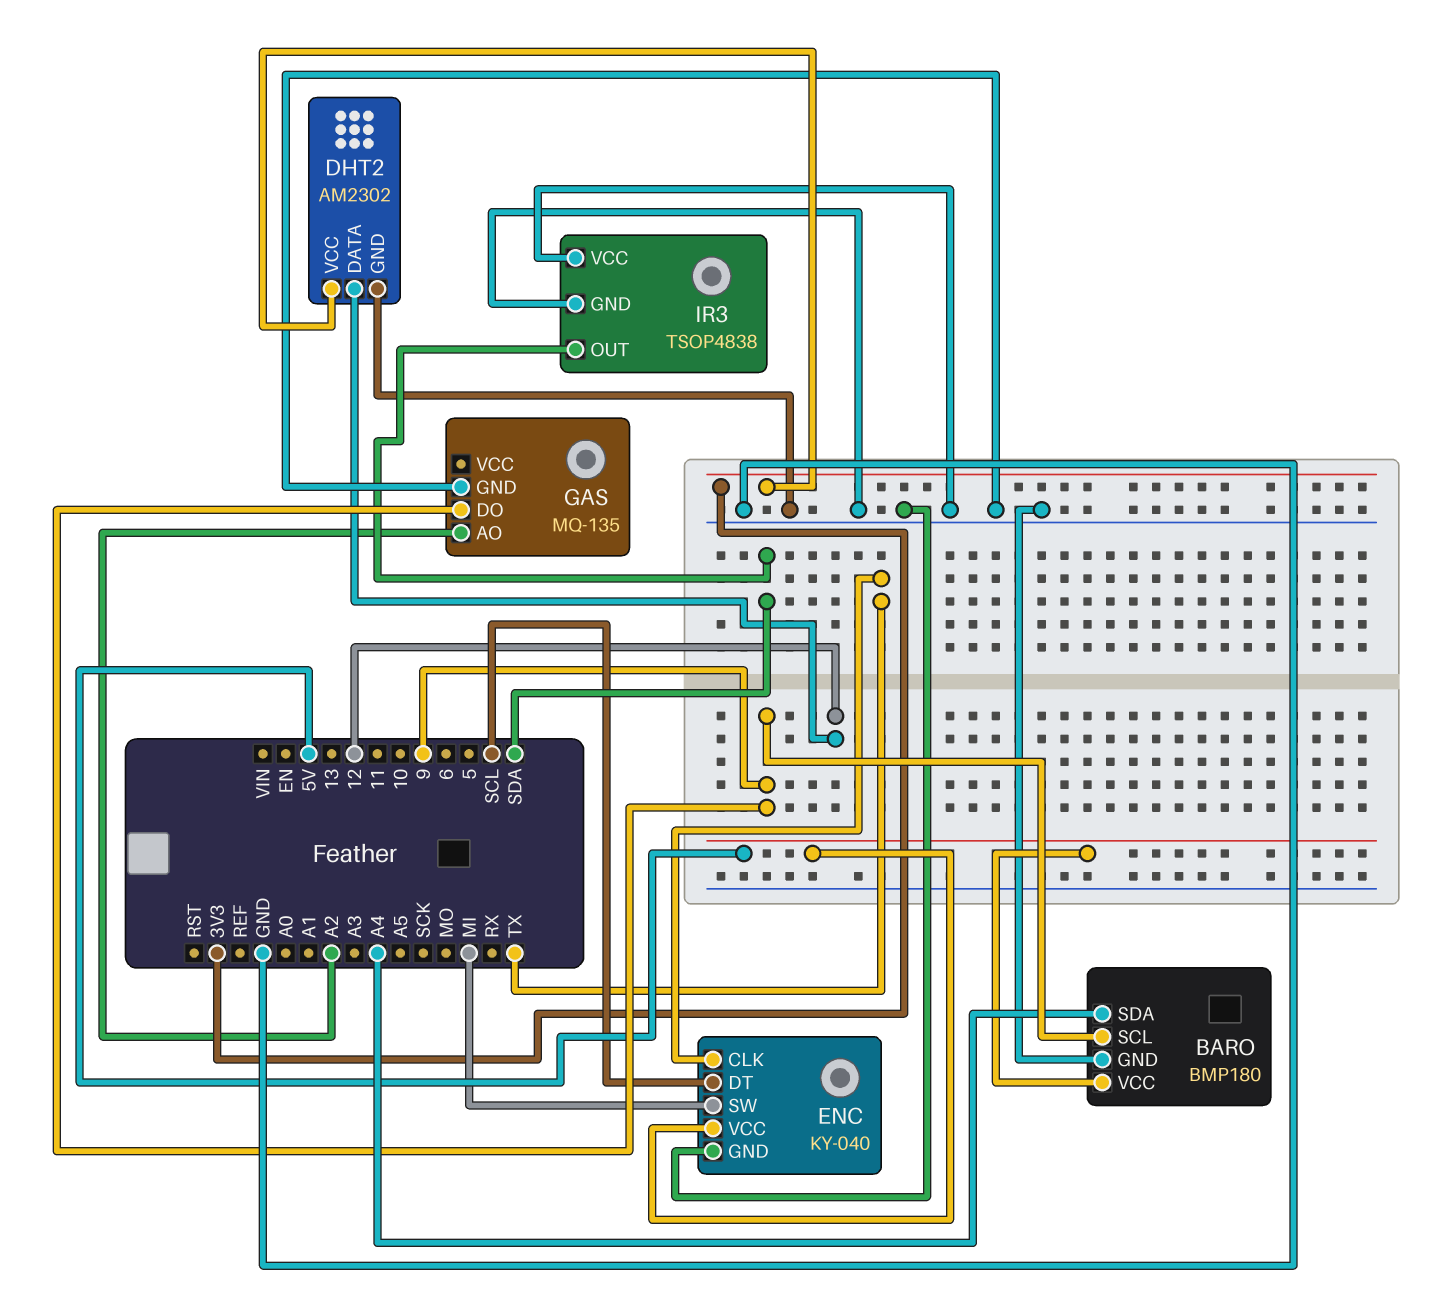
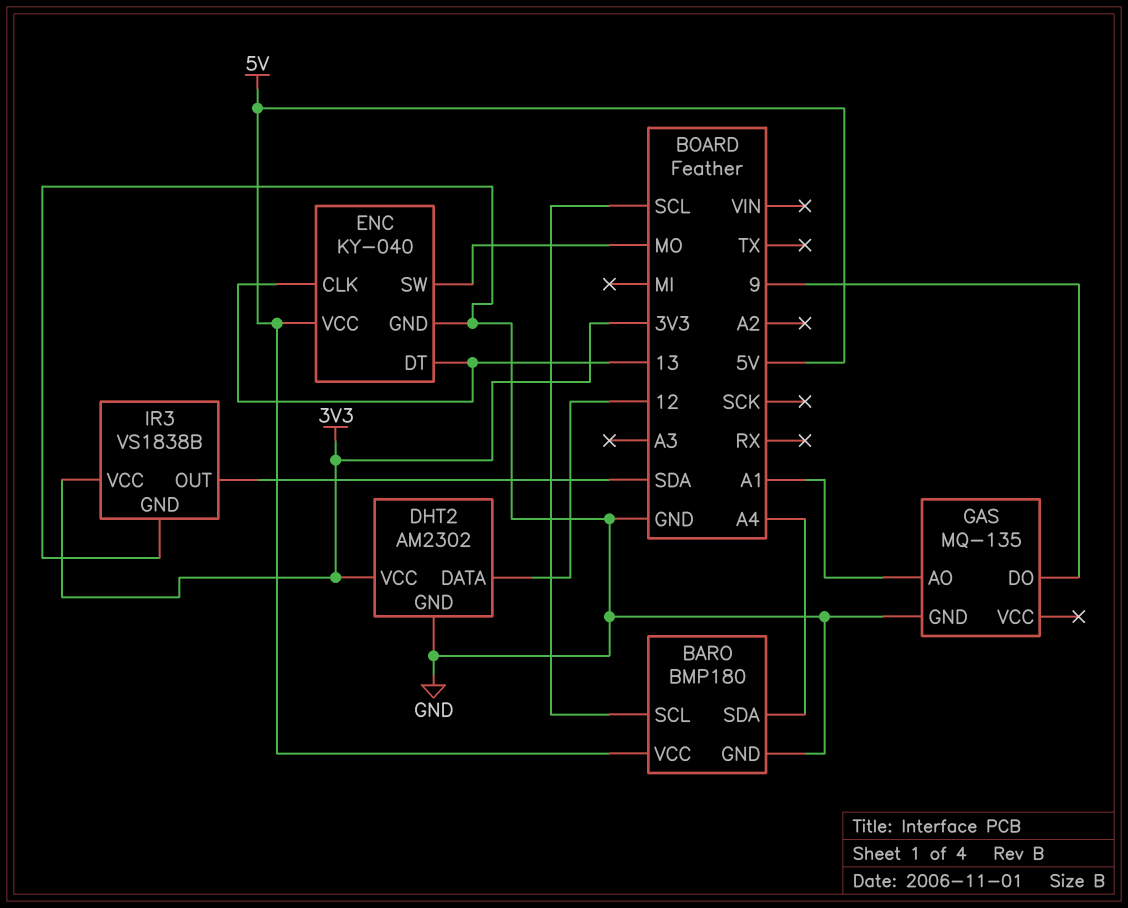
BARO pin SCL: 9 -> SCL
ENC pin CLK: TX -> 13
ENC pin DT: SCL -> 13
ENC pin SW: MI -> MO
GAS pin AO: A2 -> A1
IR3: TSOP4838 -> VS1838B
IR3 pin VCC: GND -> 3V3

